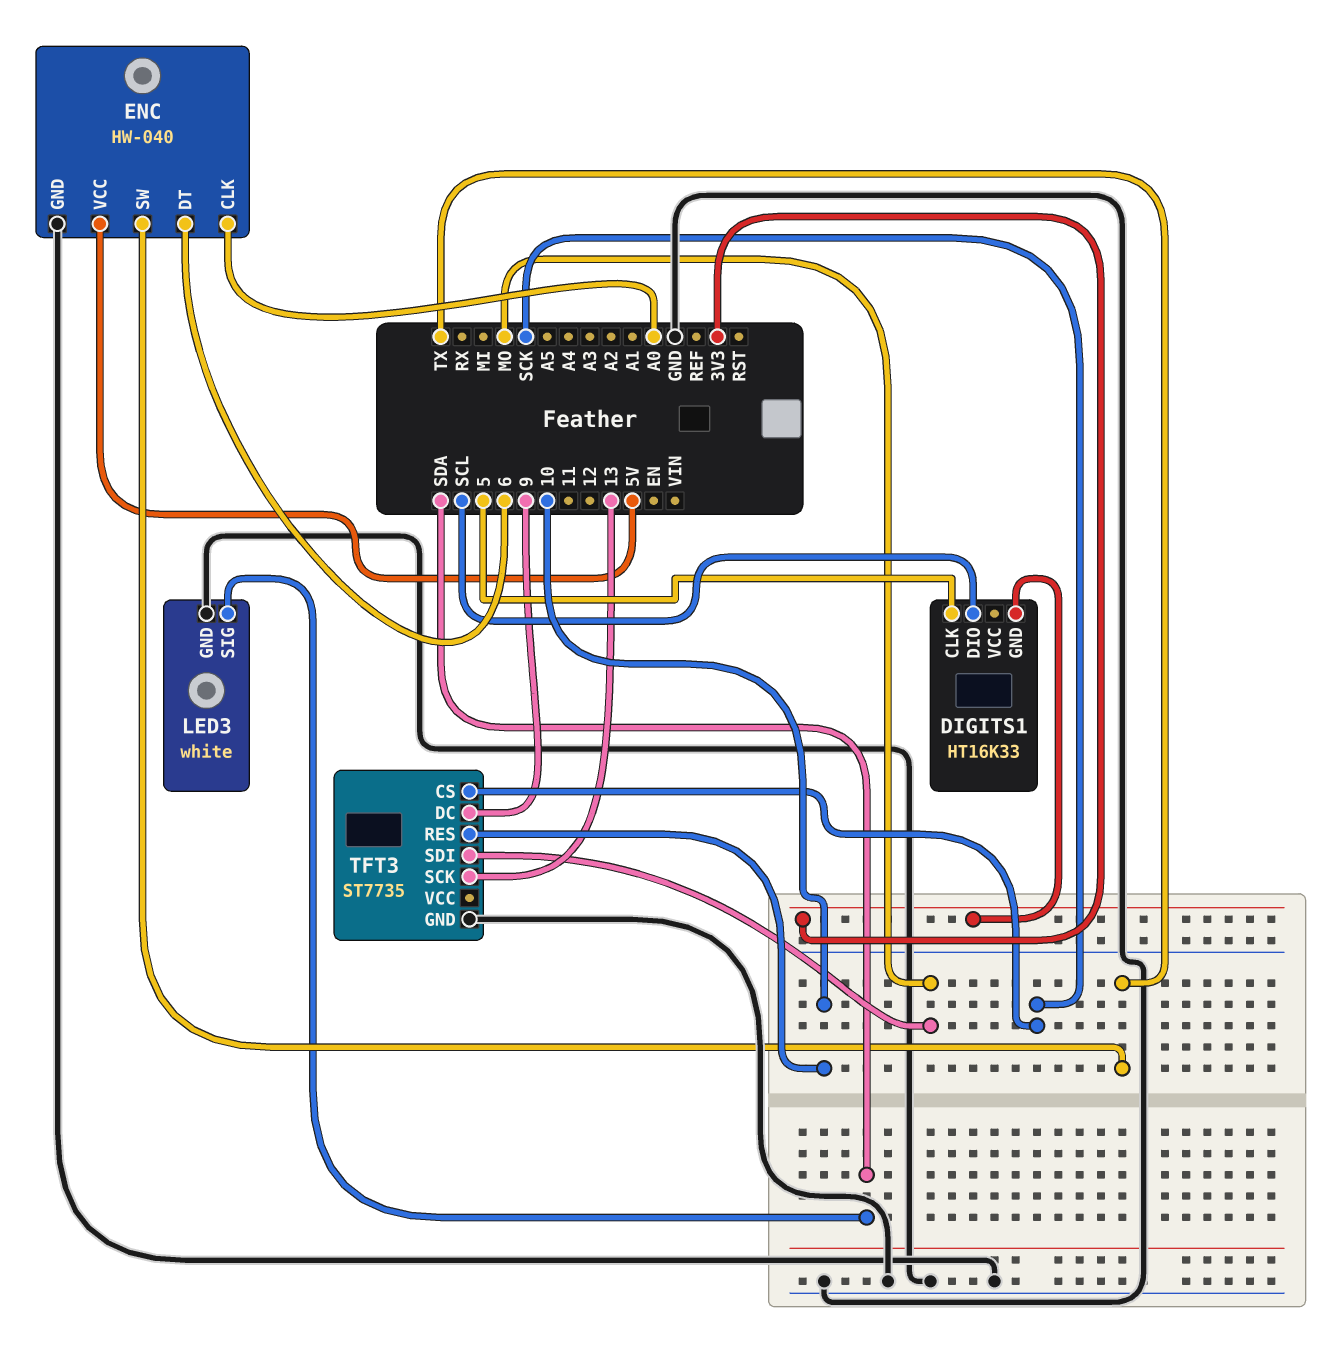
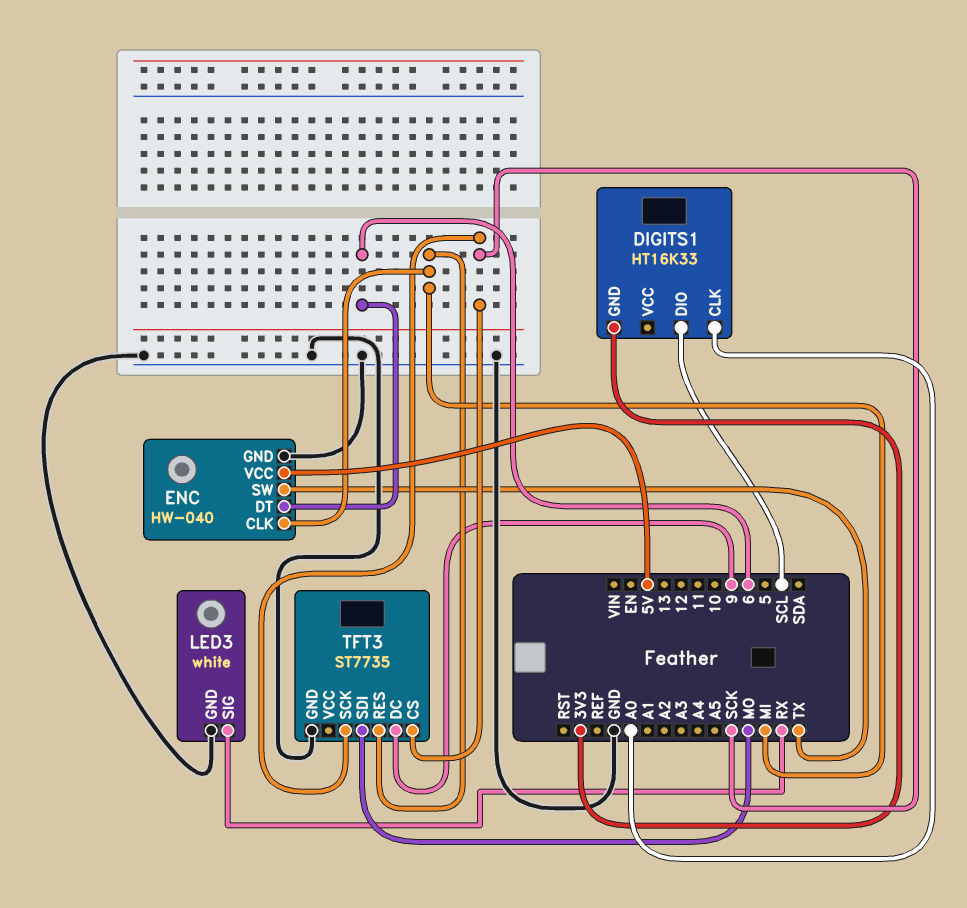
DIGITS1 pin CLK: 5 -> A0
ENC pin CLK: A0 -> MI
LED3 pin SIG: SDA -> RX
TFT3 pin RES: 10 -> MI
TFT3 pin SCK: 13 -> SCK

